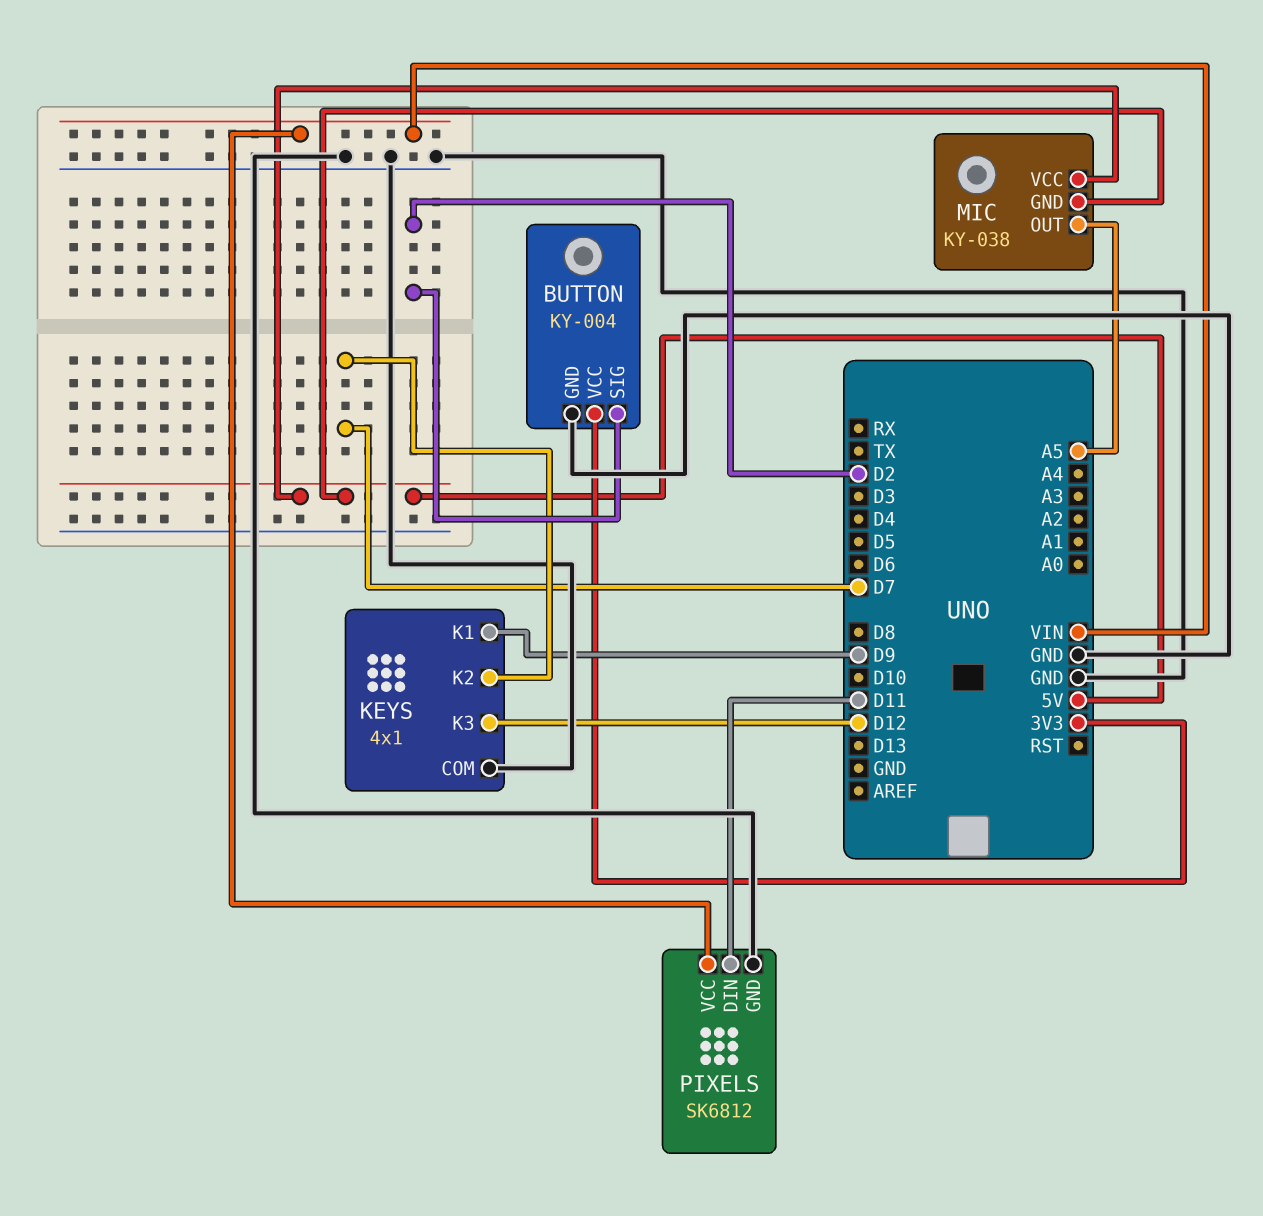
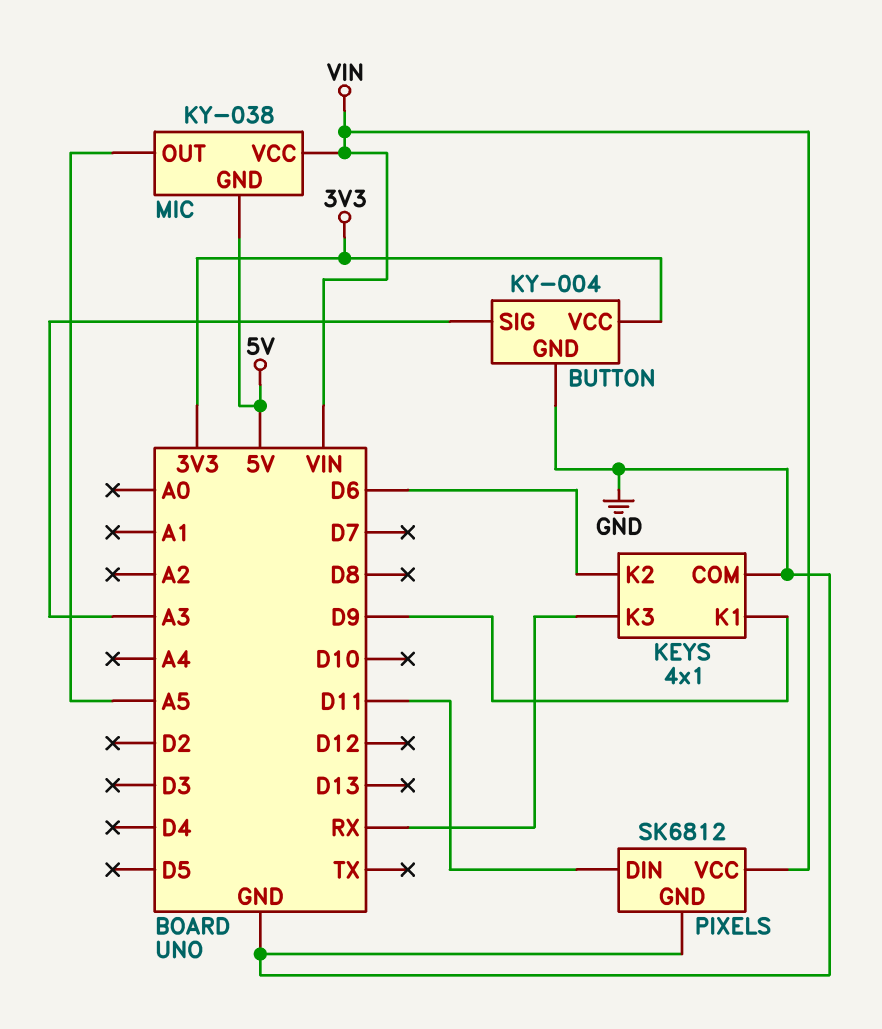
BUTTON pin SIG: D2 -> A3
KEYS pin K2: D7 -> D6
KEYS pin K3: D12 -> RX
MIC pin VCC: 5V -> VIN

